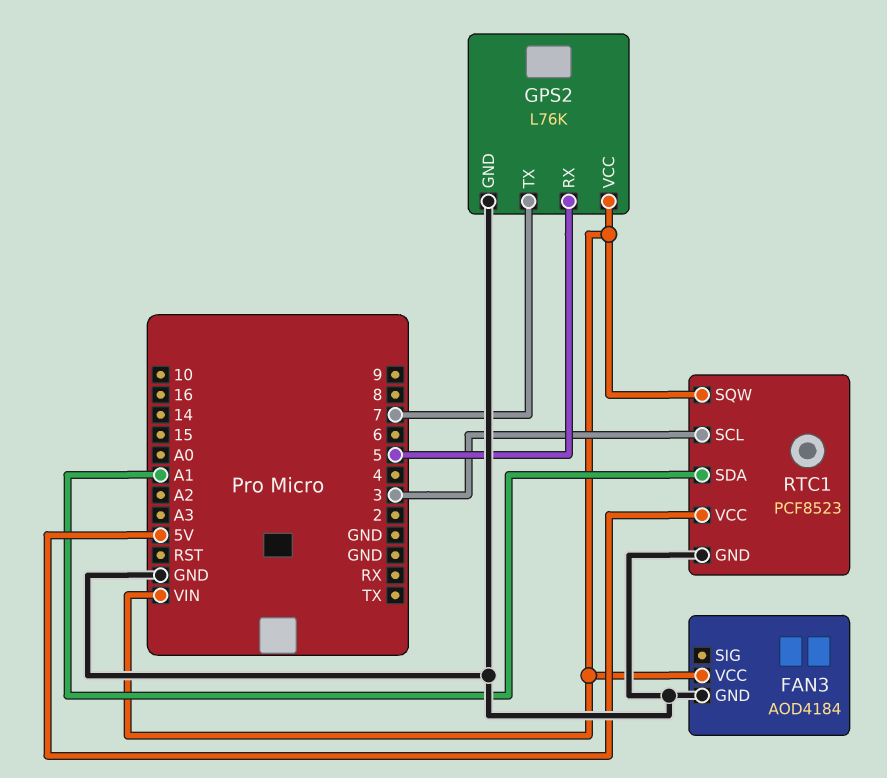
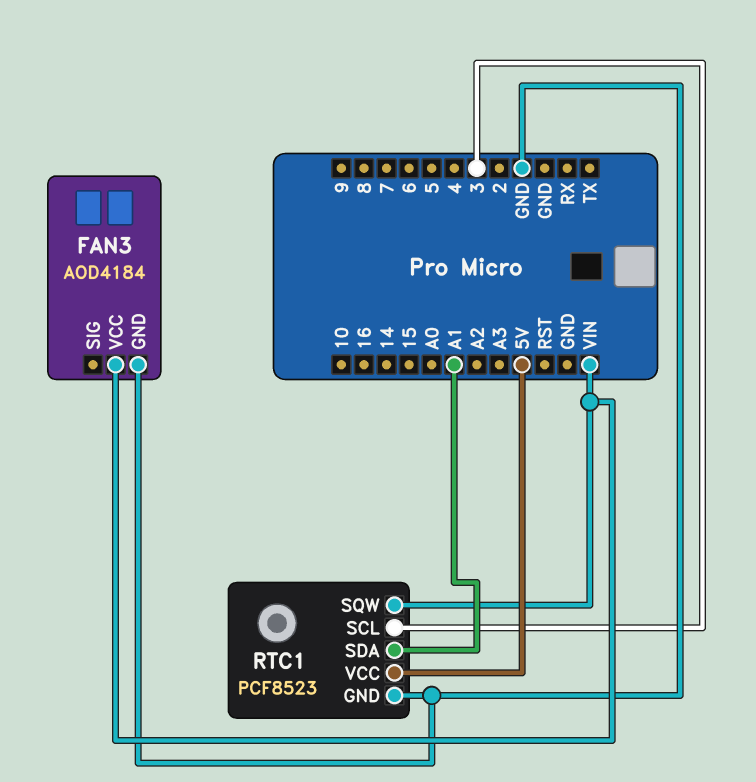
GPS2: L76K -> none
GPS2 pin GND: GND -> none
GPS2 pin RX: 5 -> none
GPS2 pin TX: 7 -> none
GPS2 pin VCC: VIN -> none

